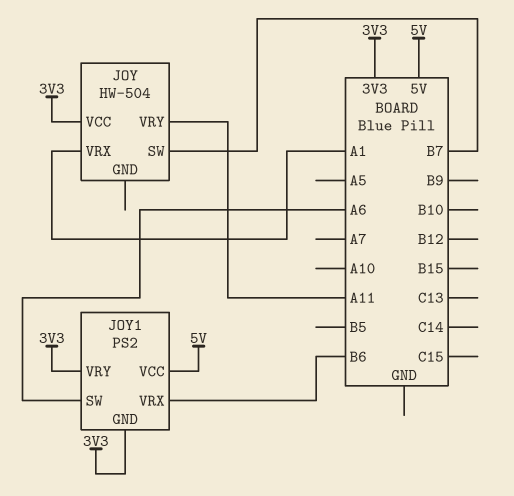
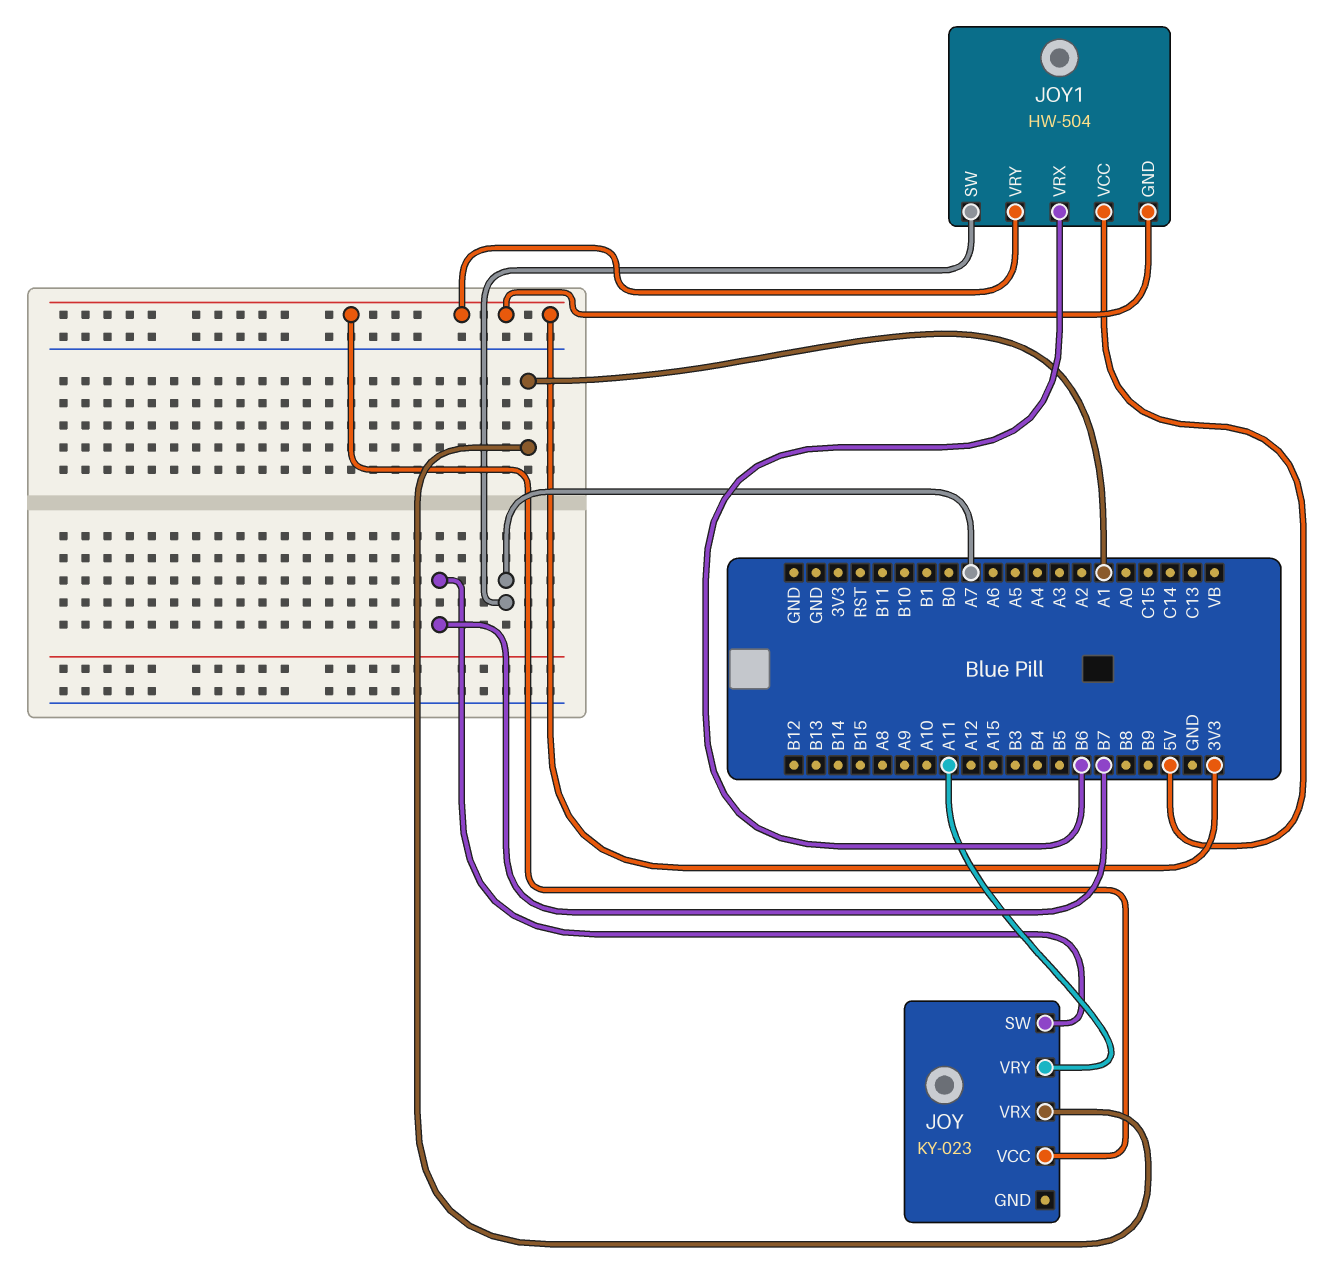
JOY: HW-504 -> KY-023
JOY1: PS2 -> HW-504
JOY1 pin SW: A6 -> A7

